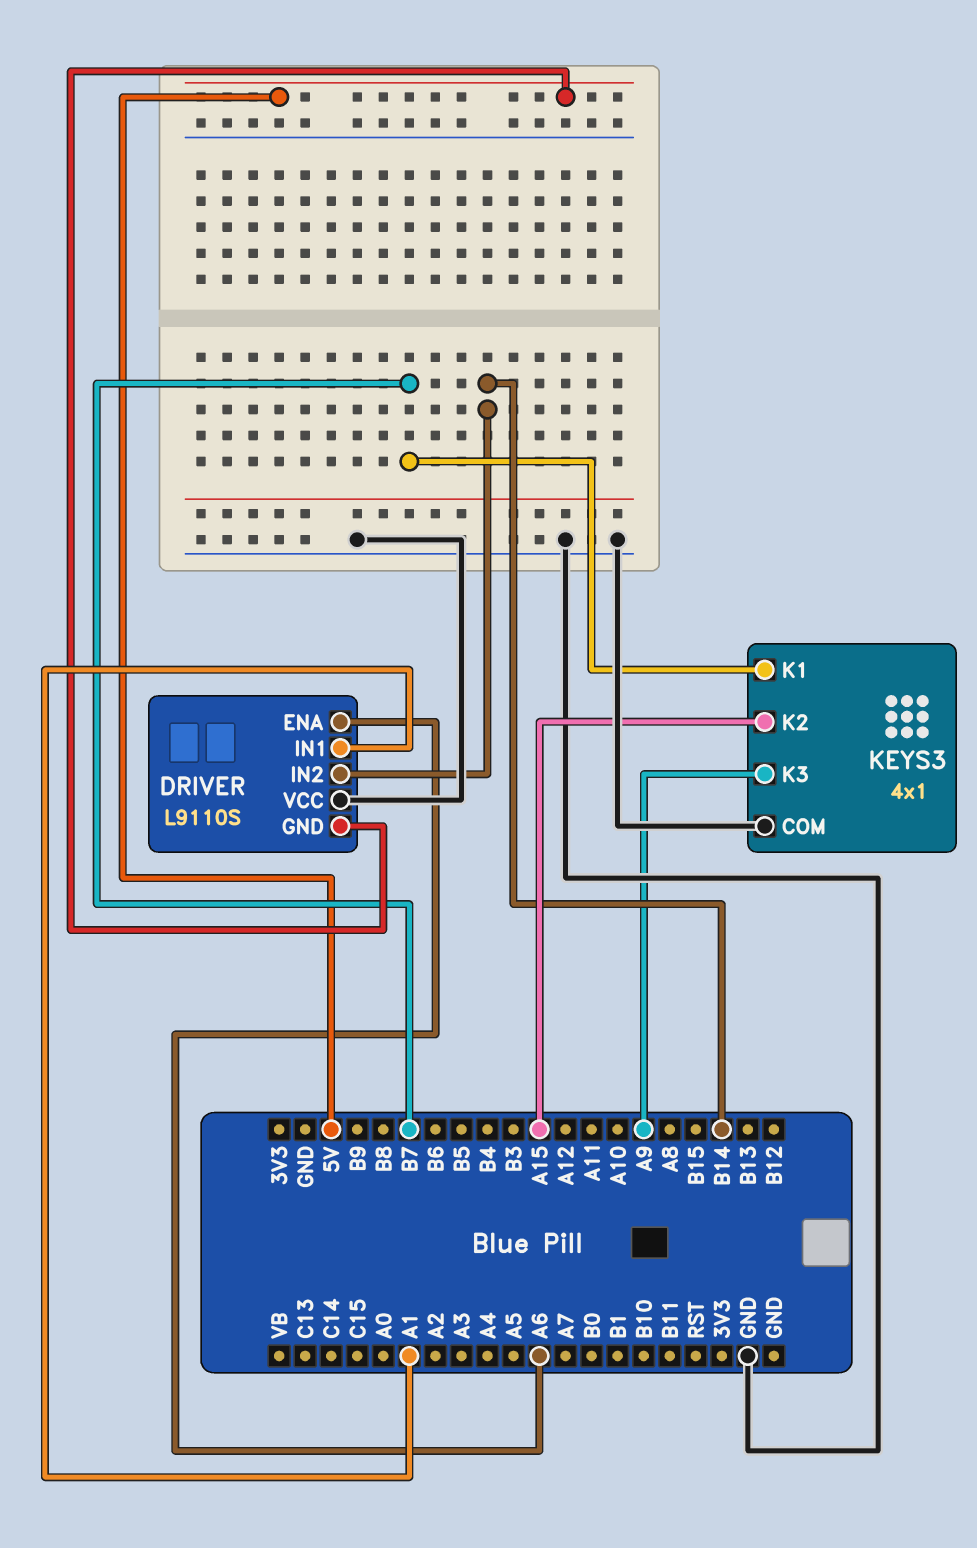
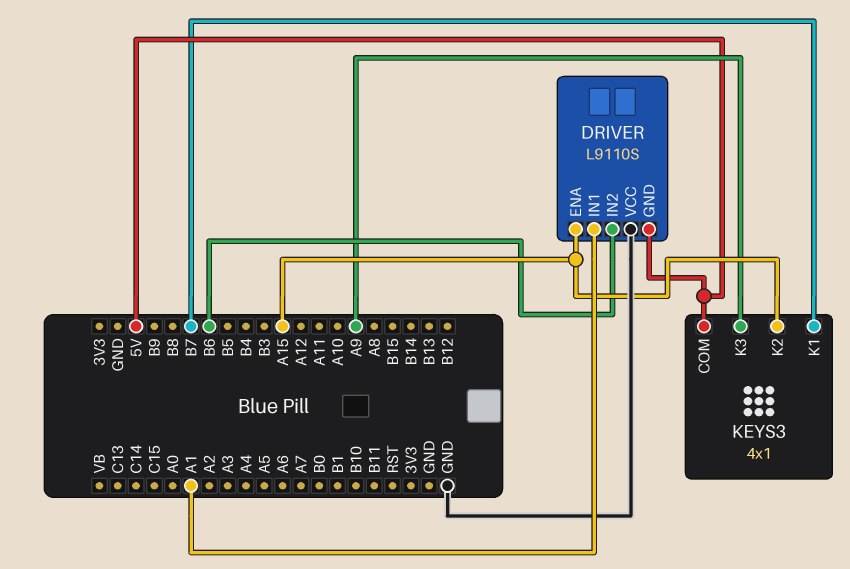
DRIVER pin ENA: A6 -> A15
DRIVER pin IN2: B14 -> B6
KEYS3 pin COM: GND -> 5V

